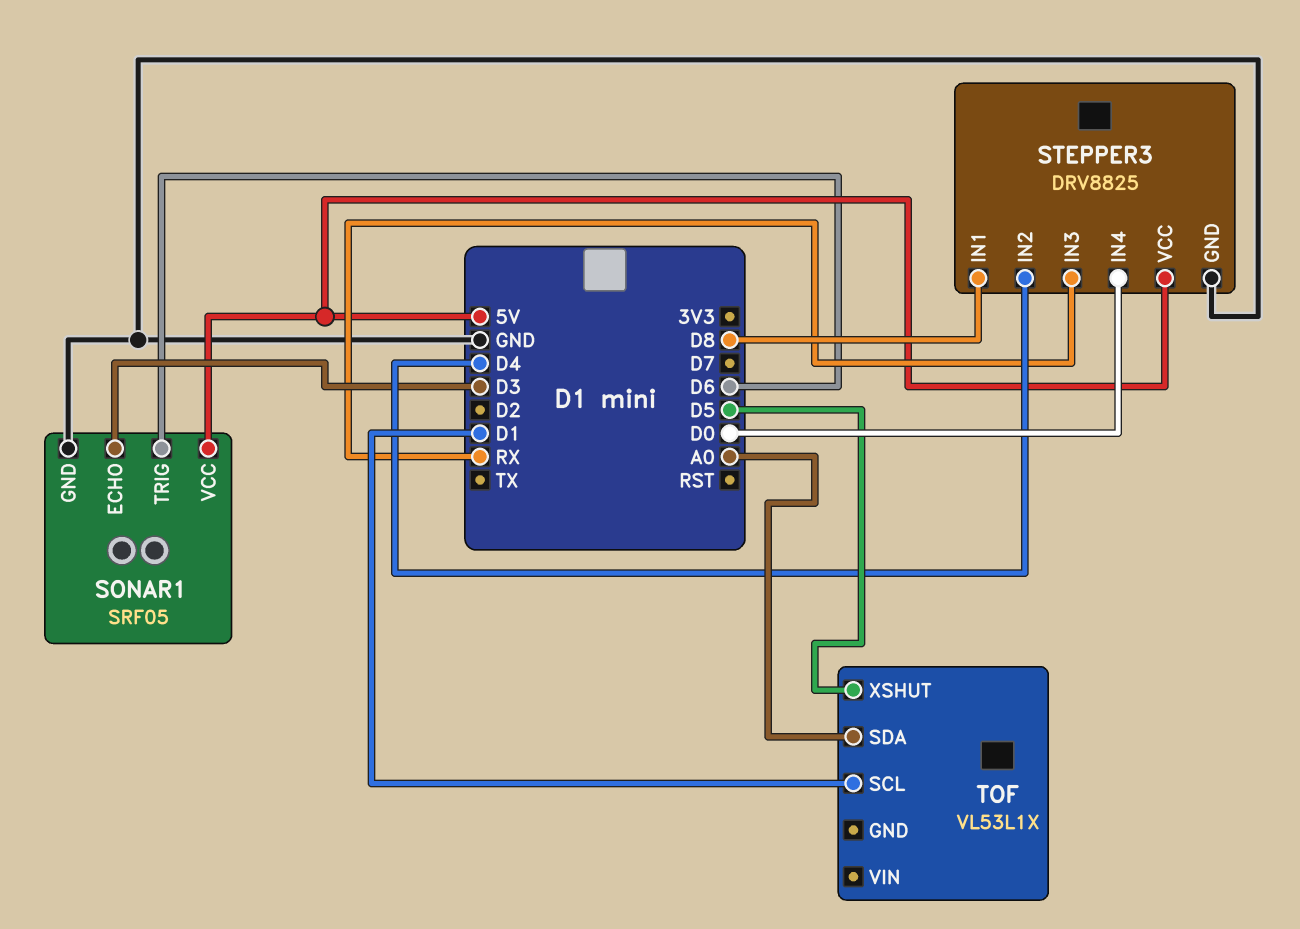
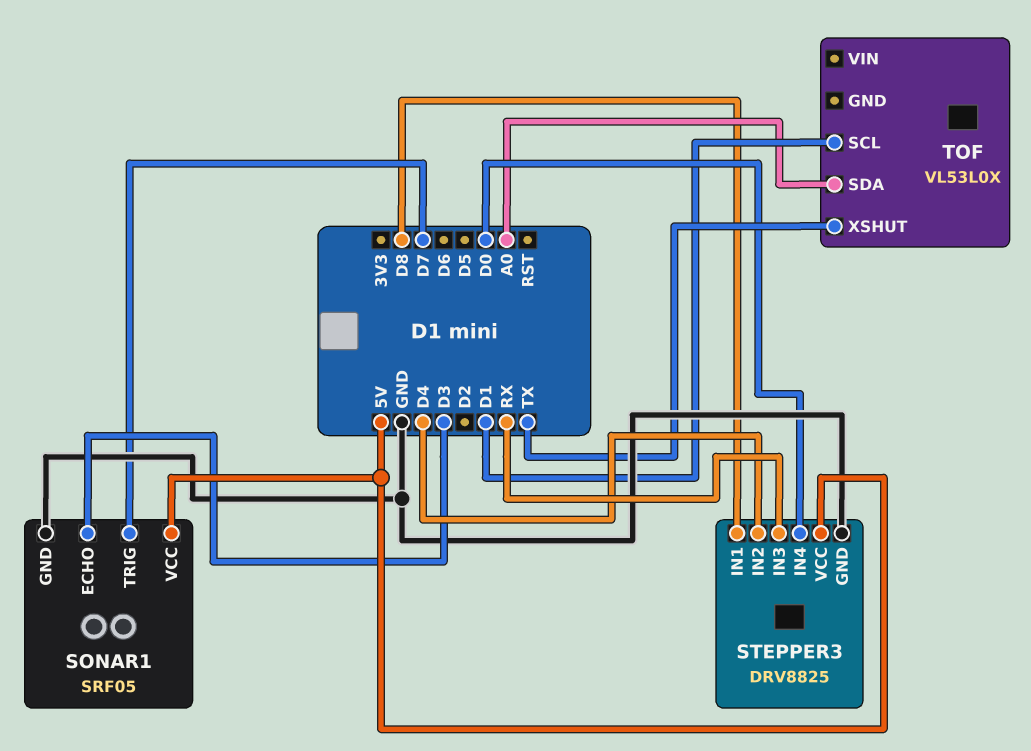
SONAR1 pin TRIG: D6 -> D7
TOF: VL53L1X -> VL53L0X
TOF pin XSHUT: D5 -> TX

